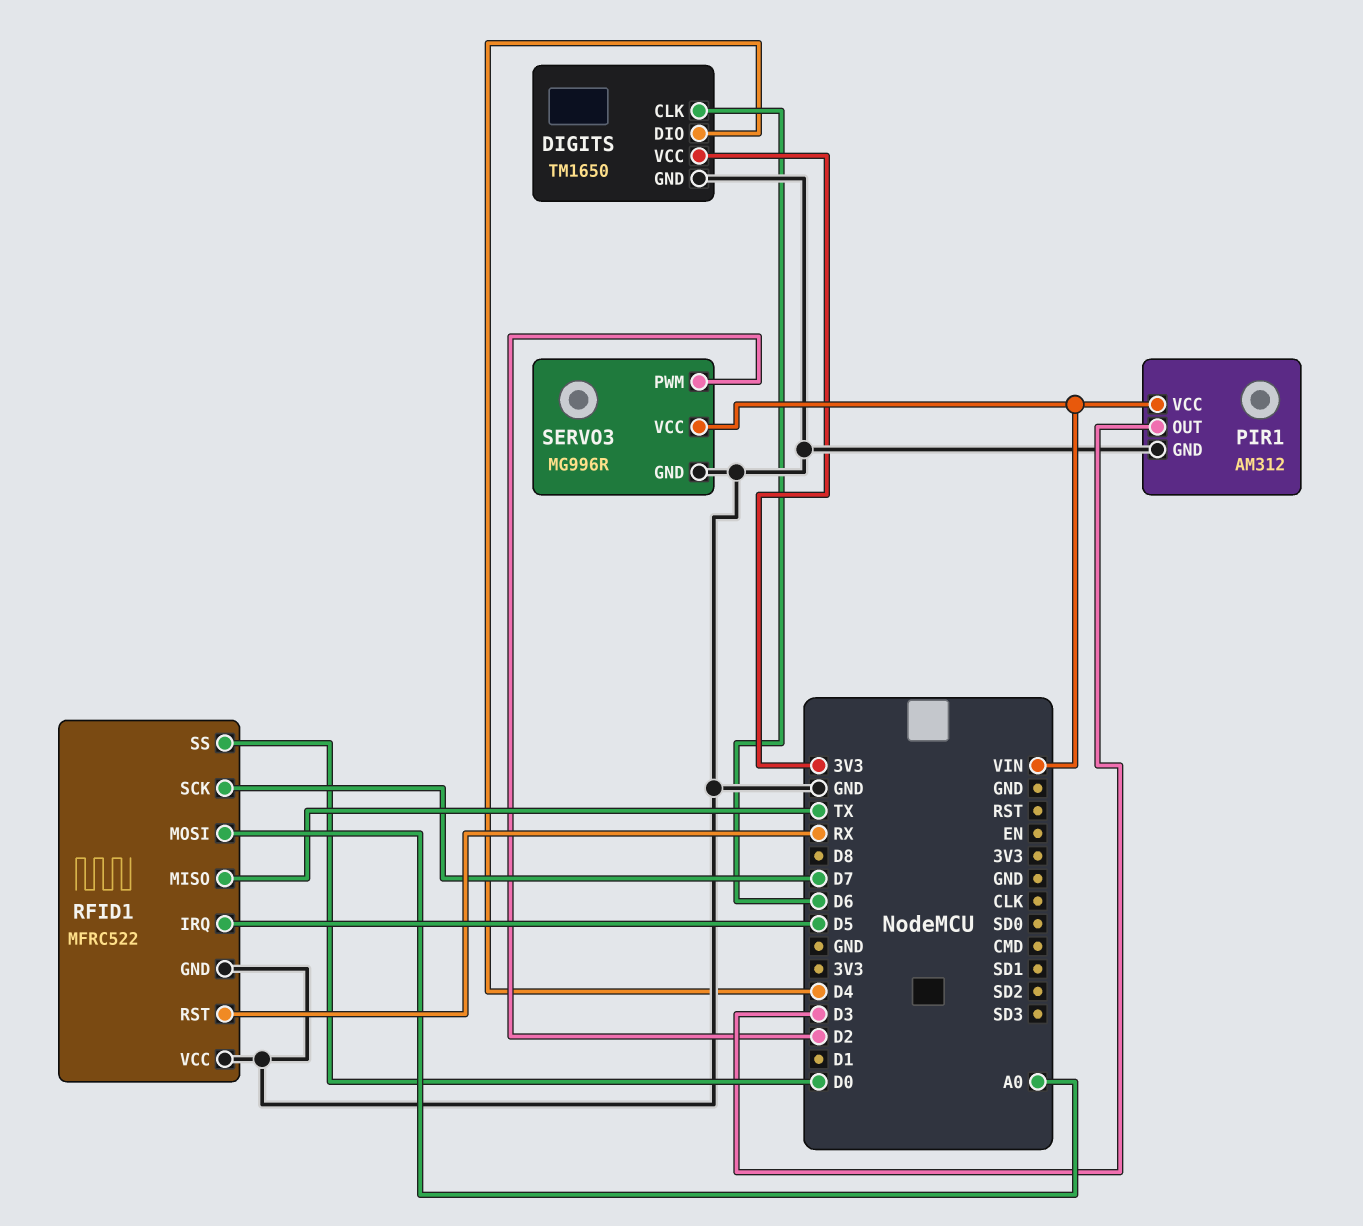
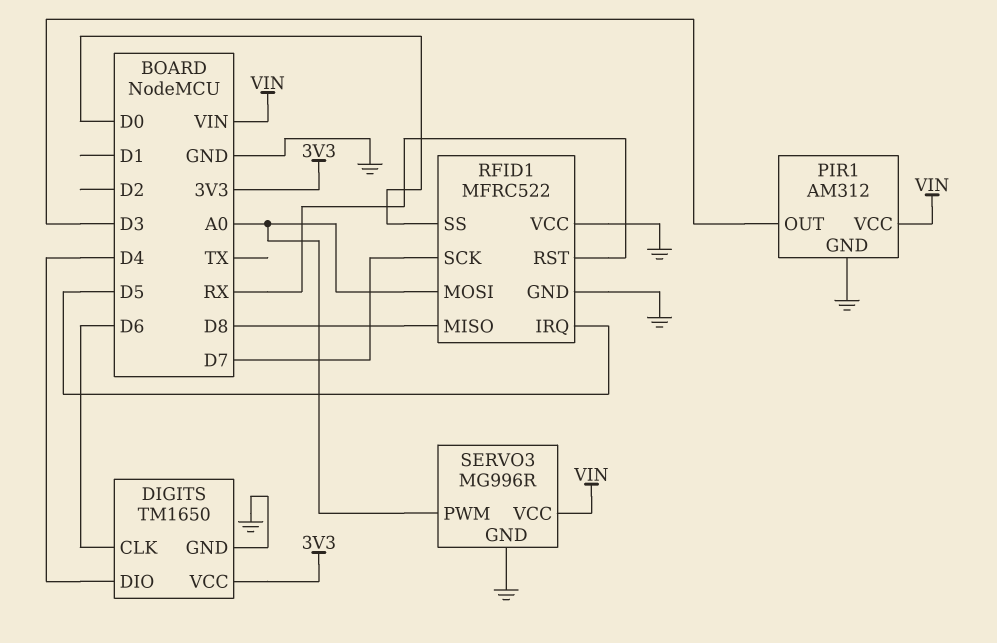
RFID1 pin MISO: TX -> D8
SERVO3 pin PWM: D2 -> A0

